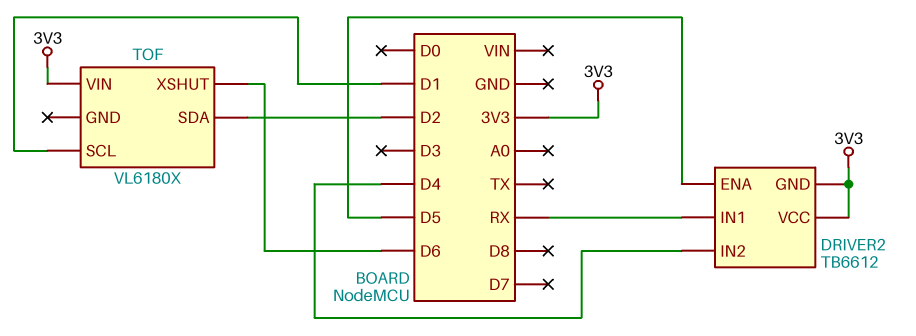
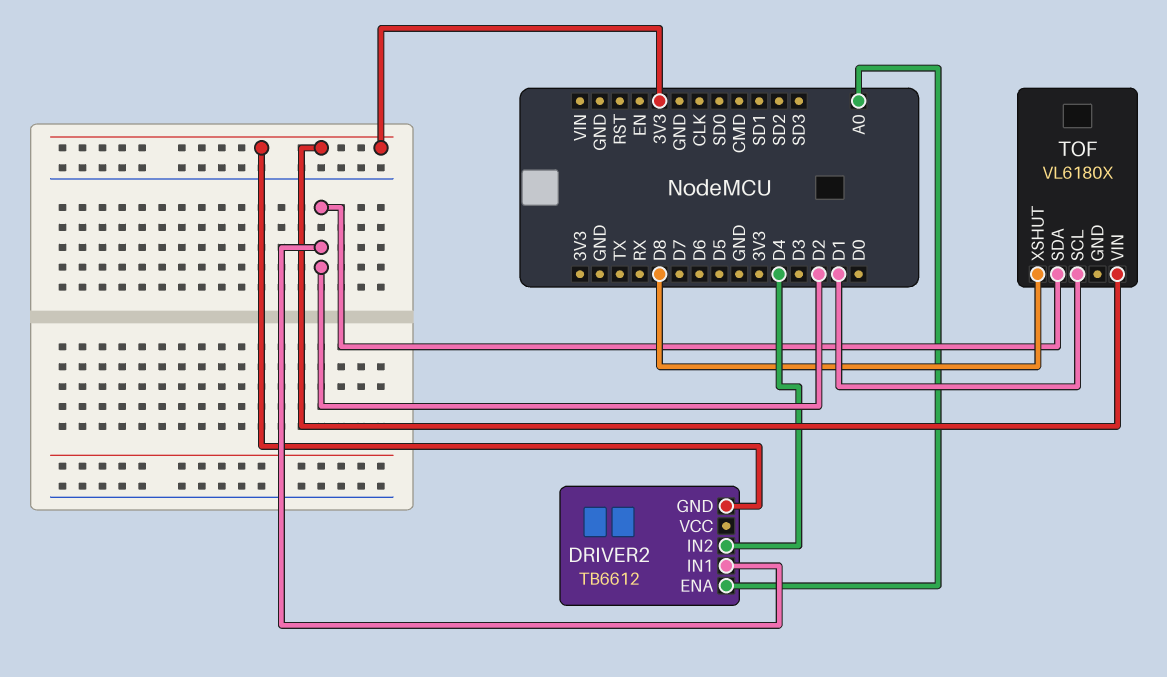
DRIVER2 pin ENA: D5 -> A0
DRIVER2 pin IN1: RX -> D2
DRIVER2 pin VCC: 3V3 -> none
TOF pin XSHUT: D6 -> D8

